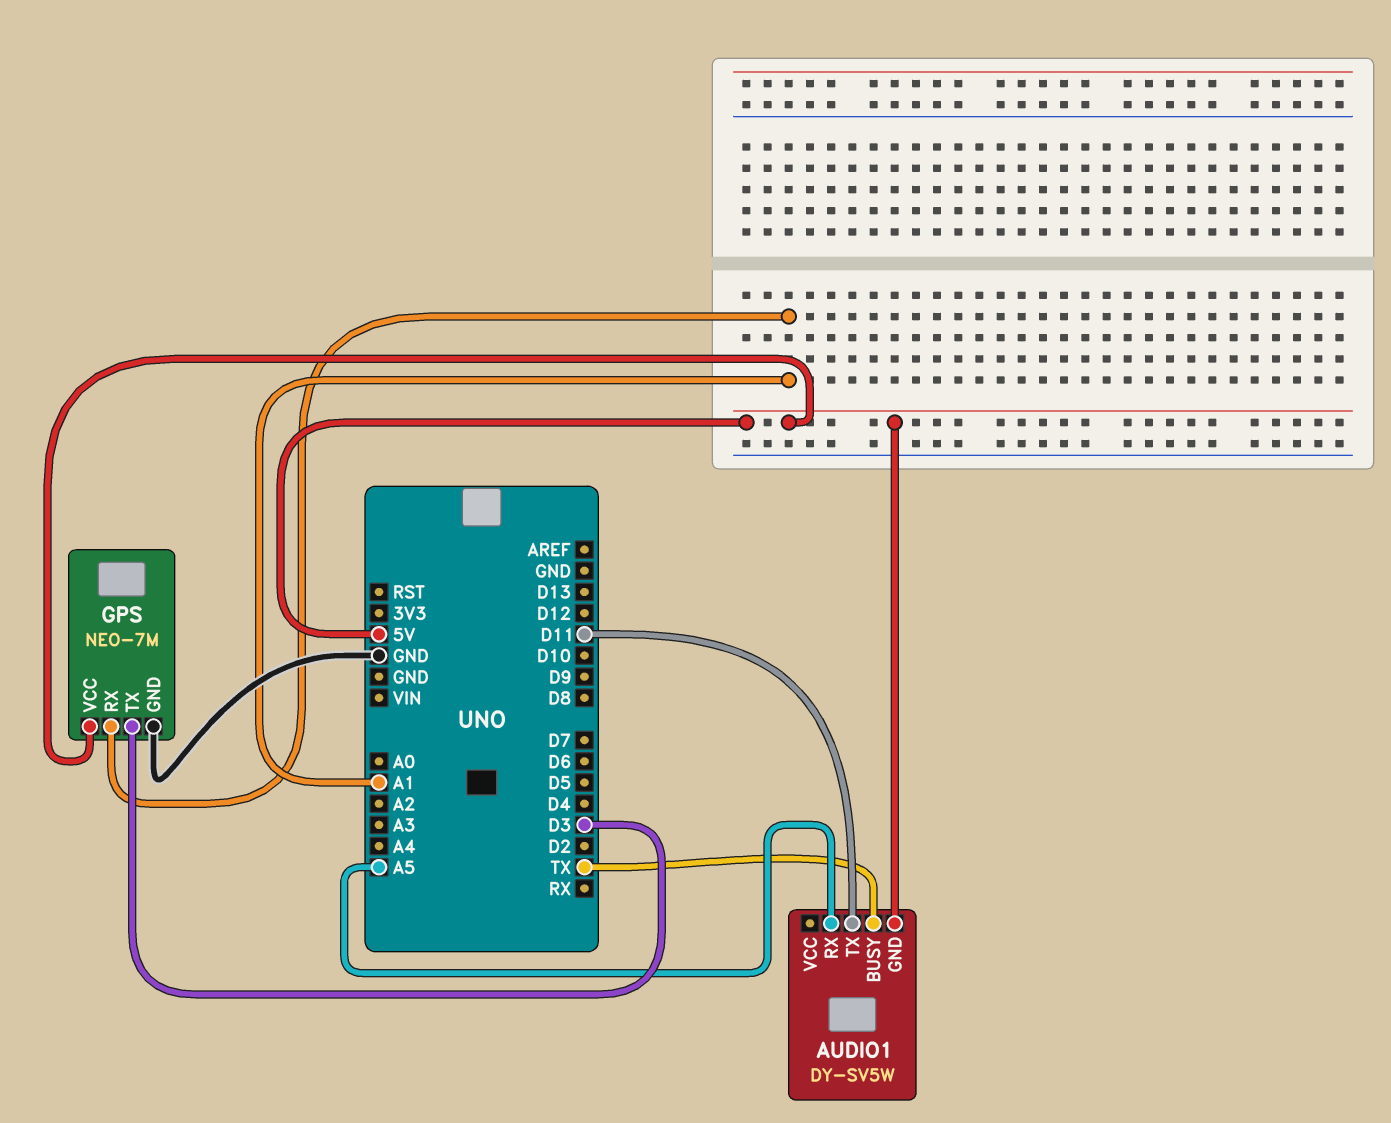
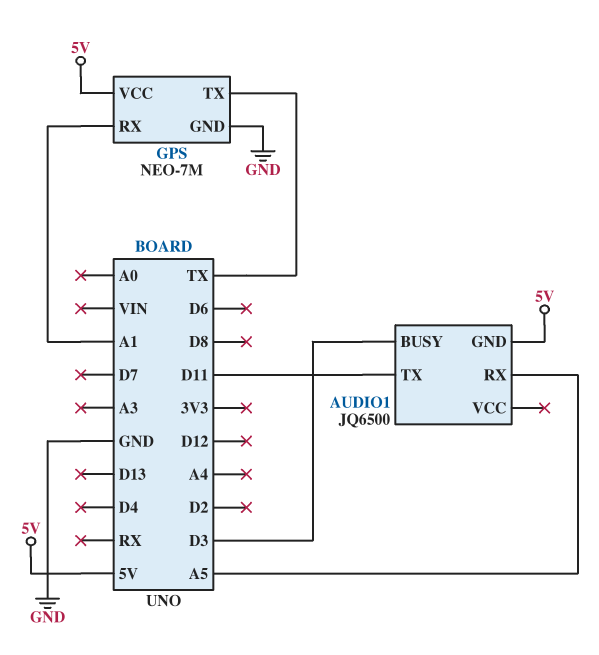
AUDIO1: DY-SV5W -> JQ6500
AUDIO1 pin BUSY: TX -> D3
GPS pin TX: D3 -> TX

